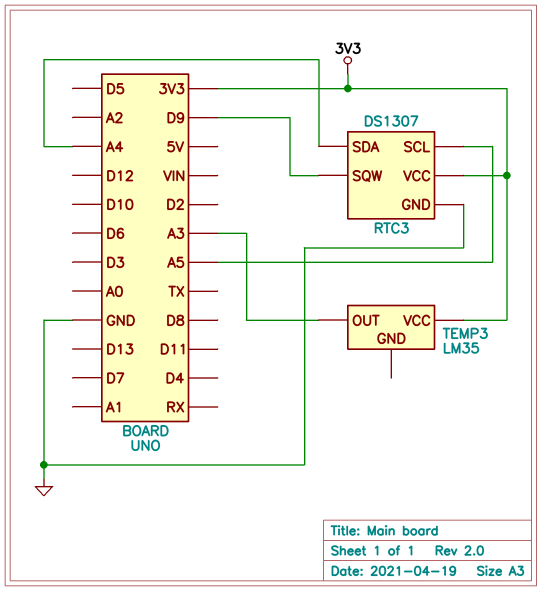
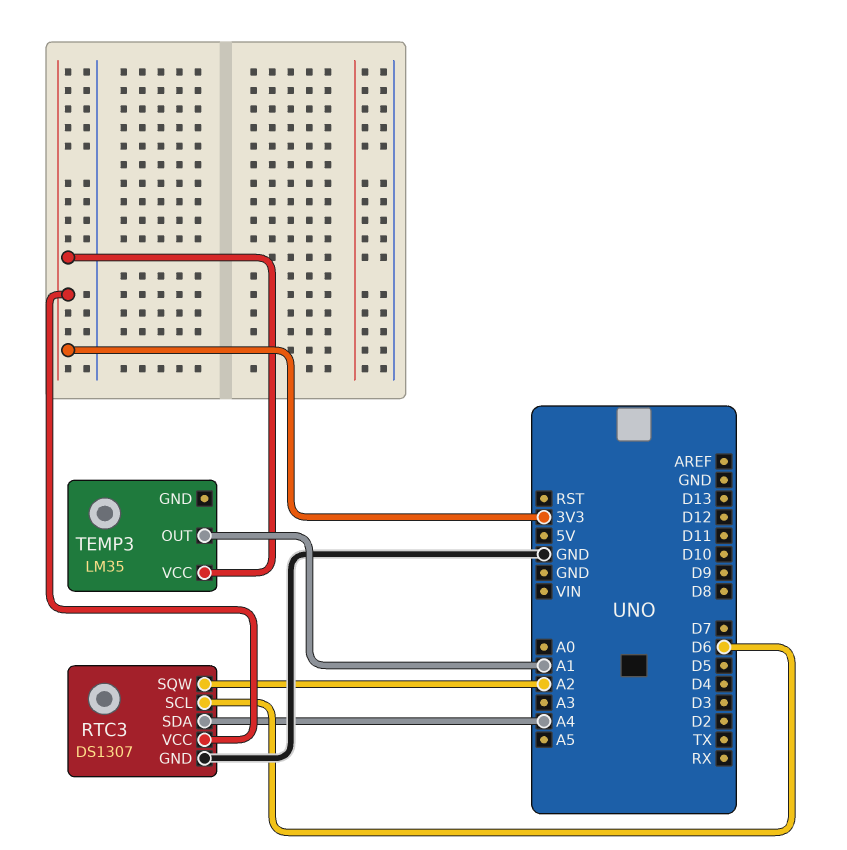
RTC3 pin SCL: A5 -> D6
RTC3 pin SQW: D9 -> A2
TEMP3 pin OUT: A3 -> A1

